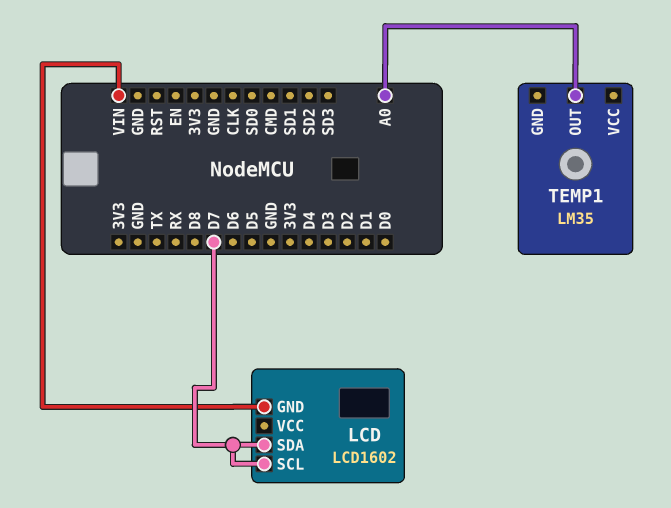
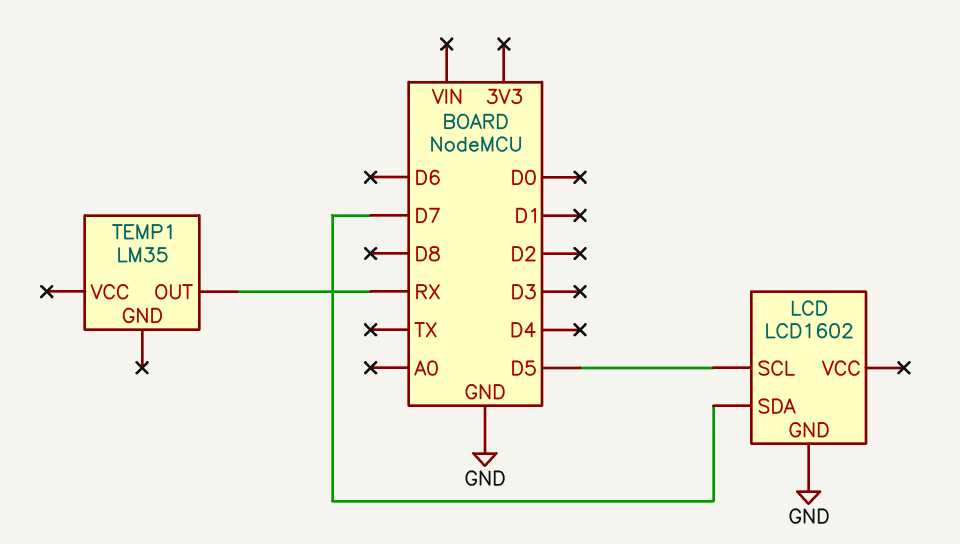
LCD pin GND: VIN -> GND
LCD pin SCL: D7 -> D5
TEMP1 pin OUT: A0 -> RX

